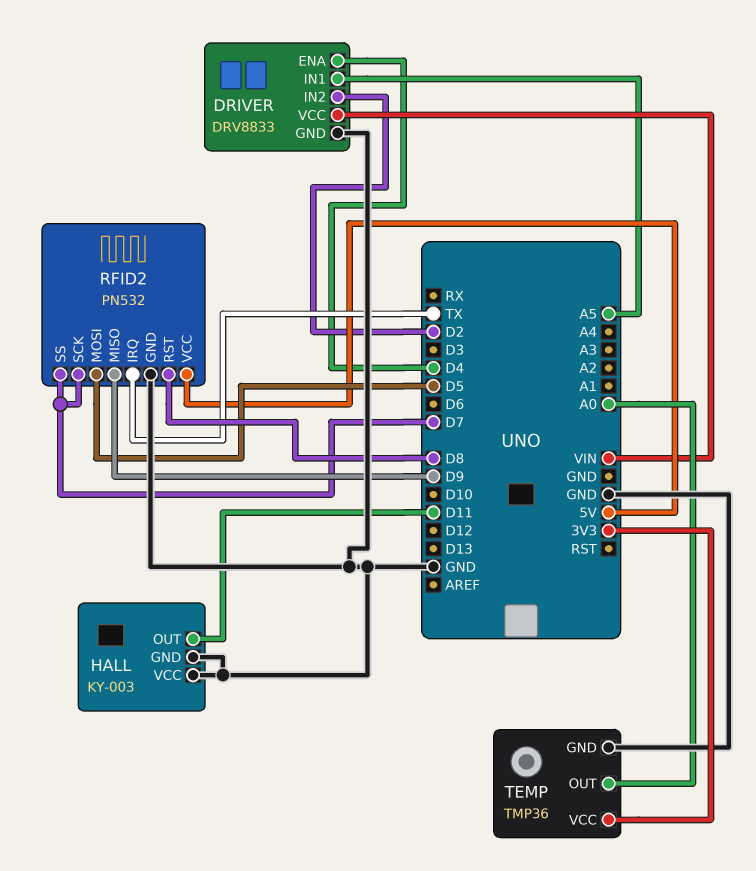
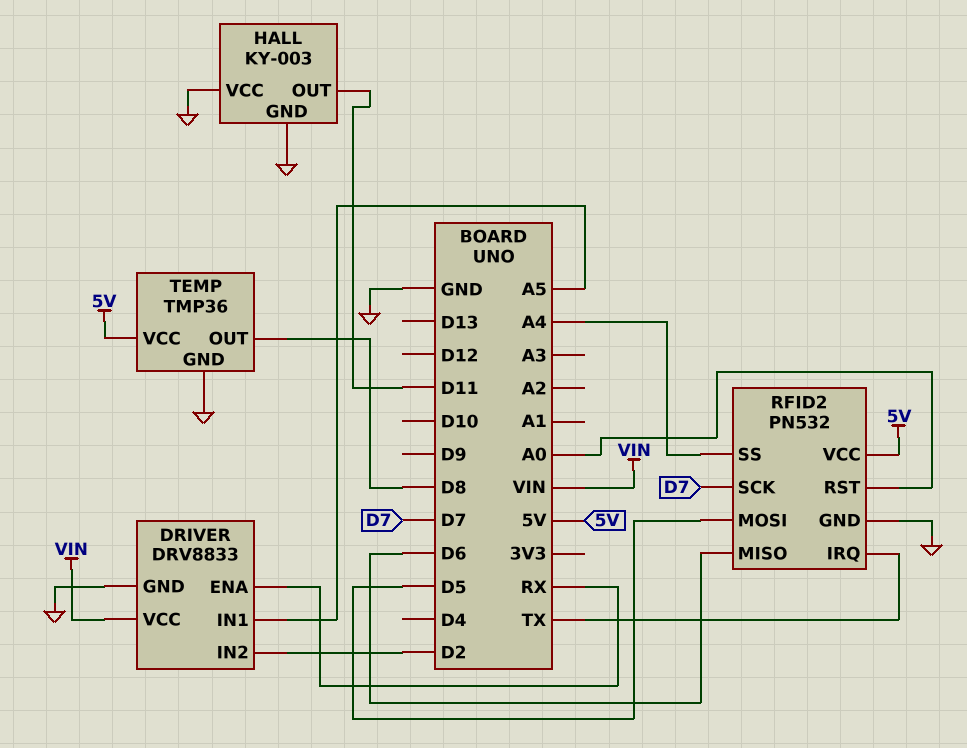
DRIVER pin ENA: D4 -> RX
RFID2 pin MISO: D9 -> D6
RFID2 pin RST: D8 -> A0
RFID2 pin SS: D7 -> A4
TEMP pin OUT: A0 -> D8
TEMP pin VCC: 3V3 -> 5V

